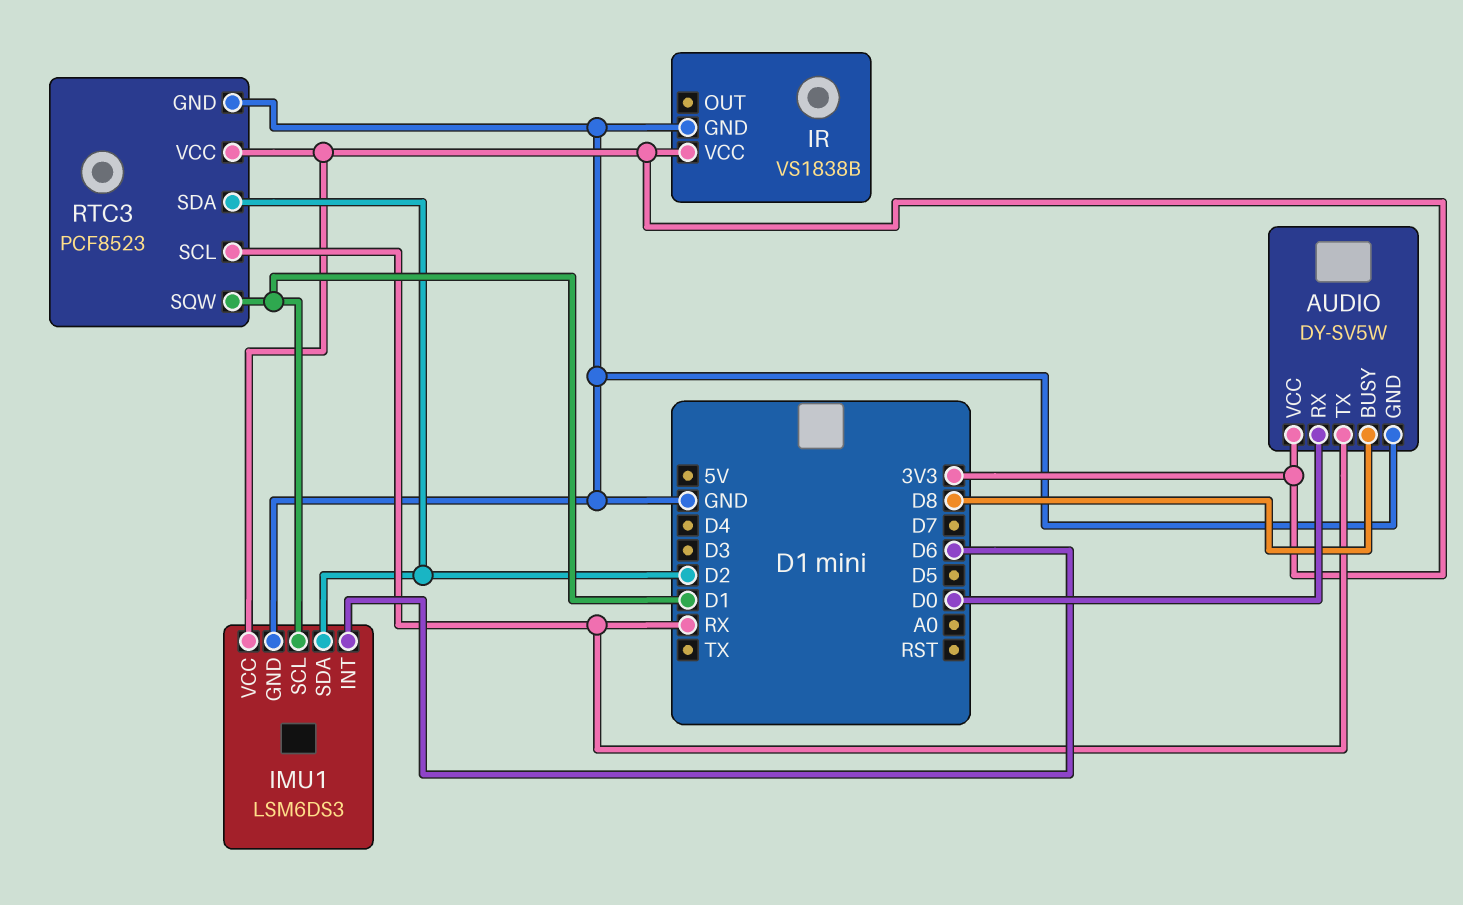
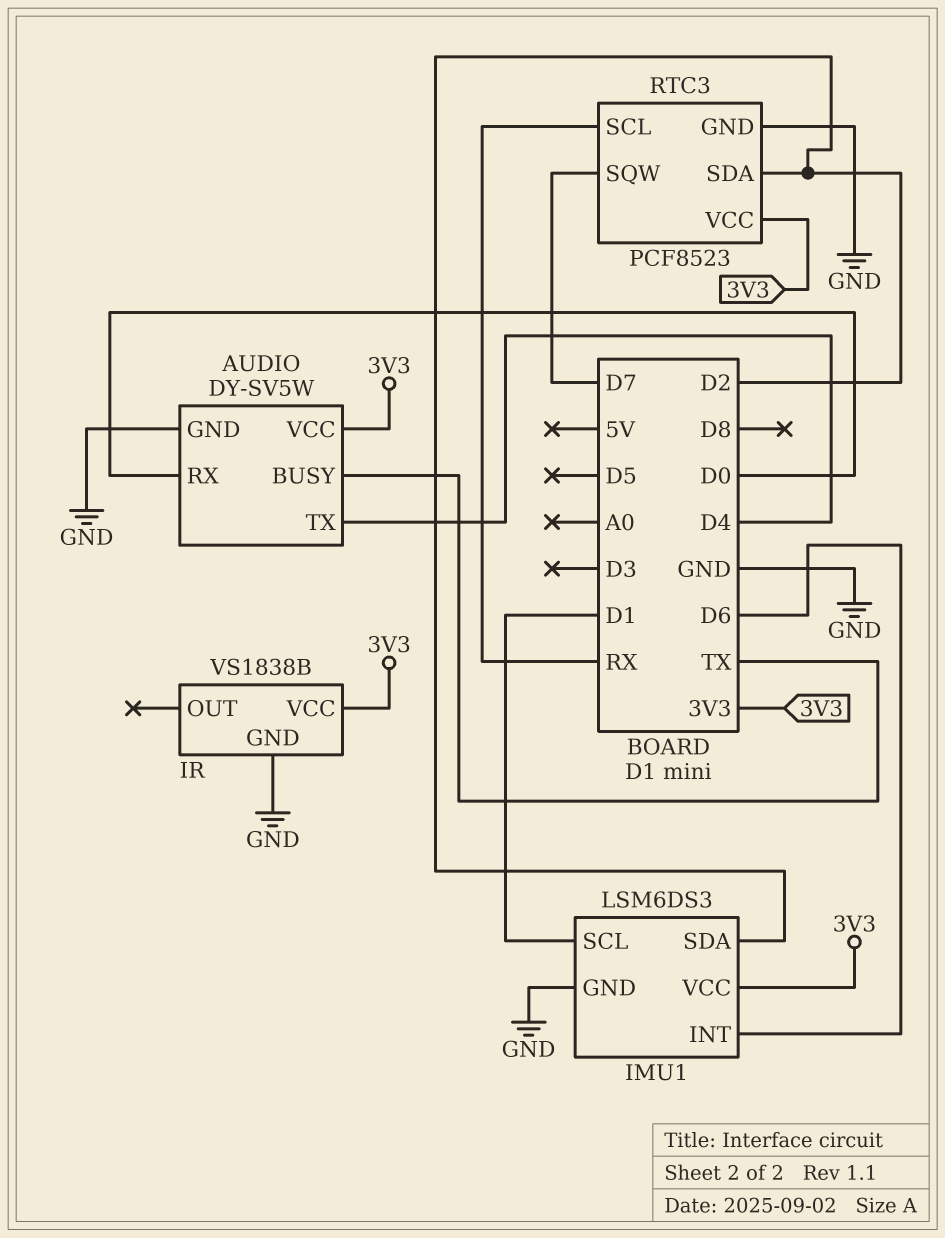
AUDIO pin BUSY: D8 -> TX
AUDIO pin TX: RX -> D4
RTC3 pin SQW: D1 -> D7

